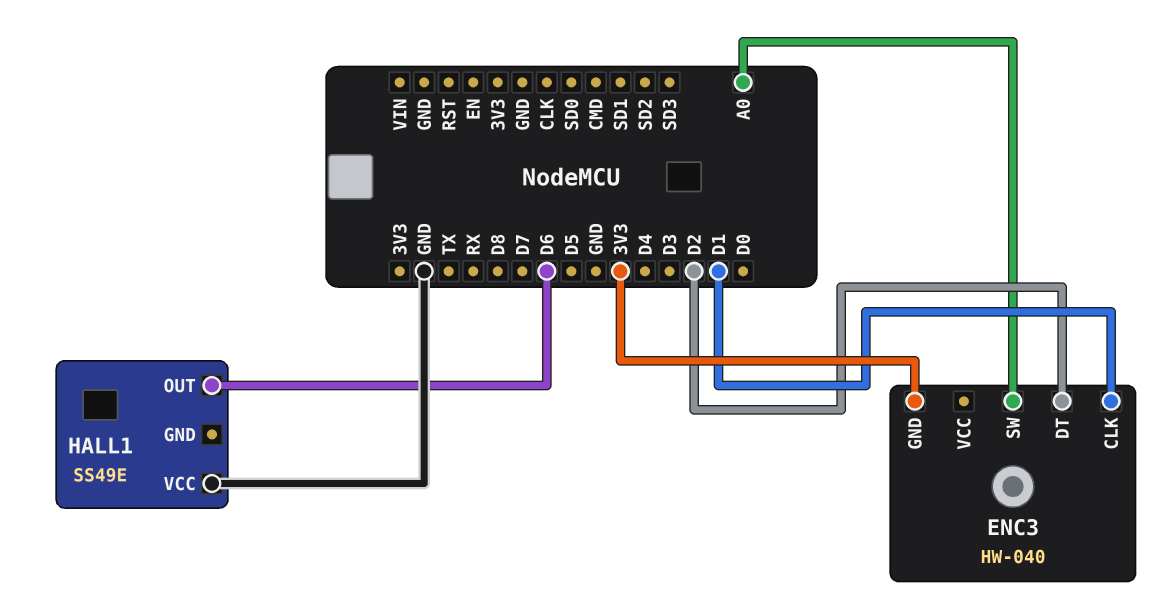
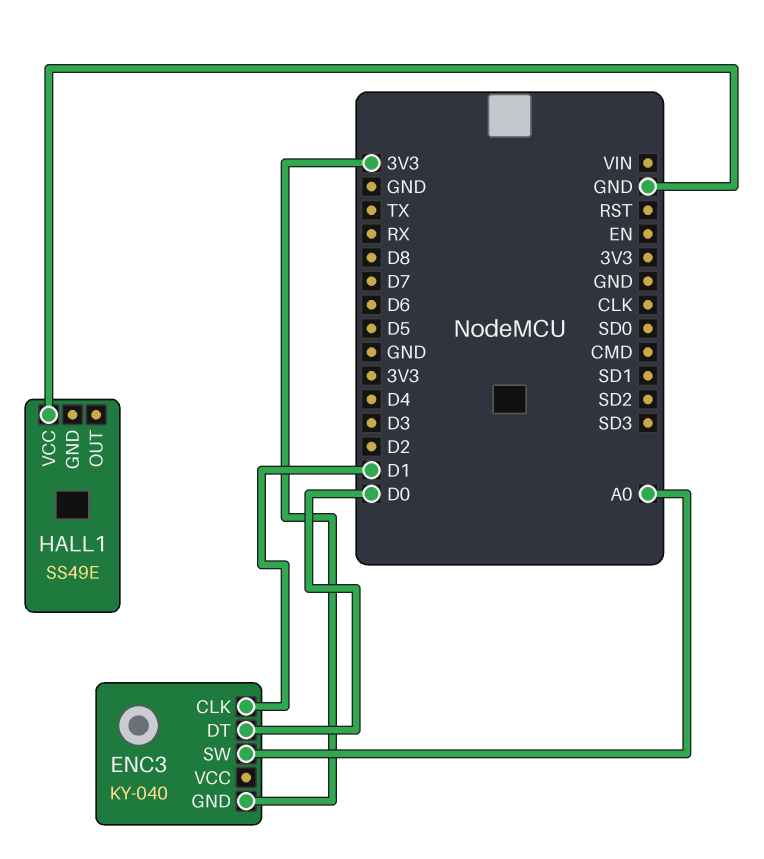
ENC3: HW-040 -> KY-040
ENC3 pin DT: D2 -> D0
HALL1 pin OUT: D6 -> none

